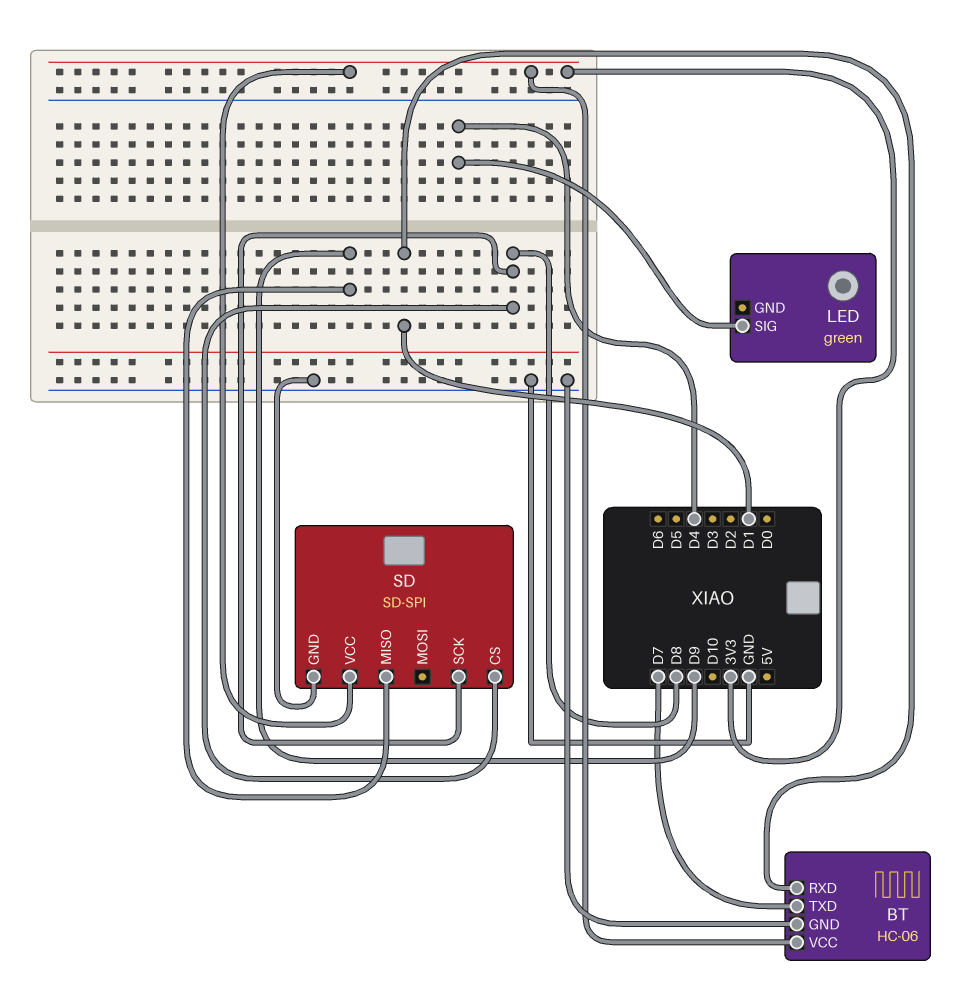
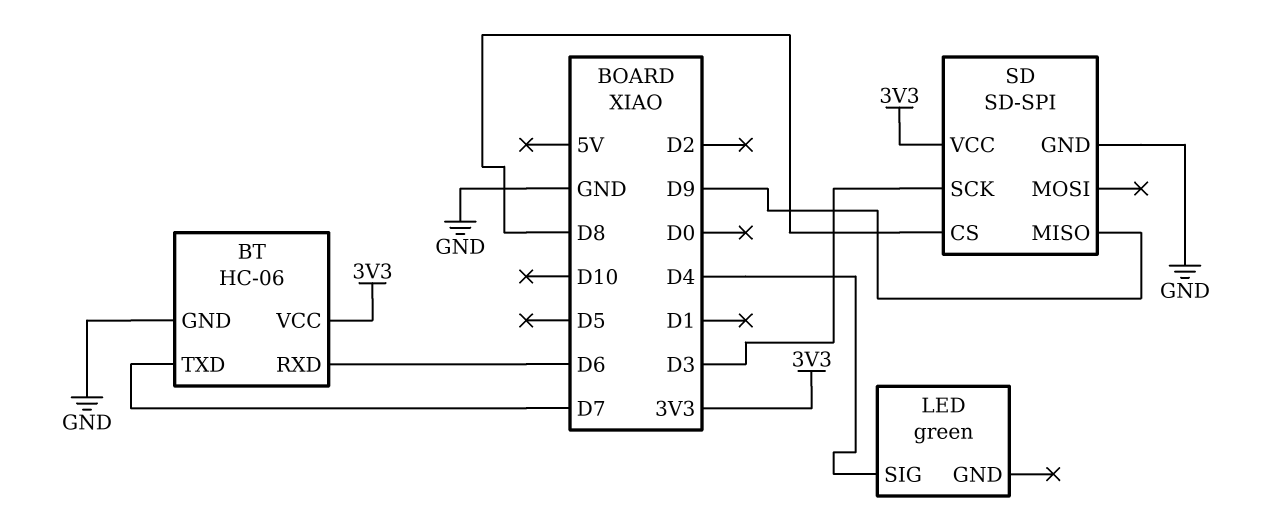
BT pin RXD: D1 -> D6
SD pin SCK: D8 -> D3

